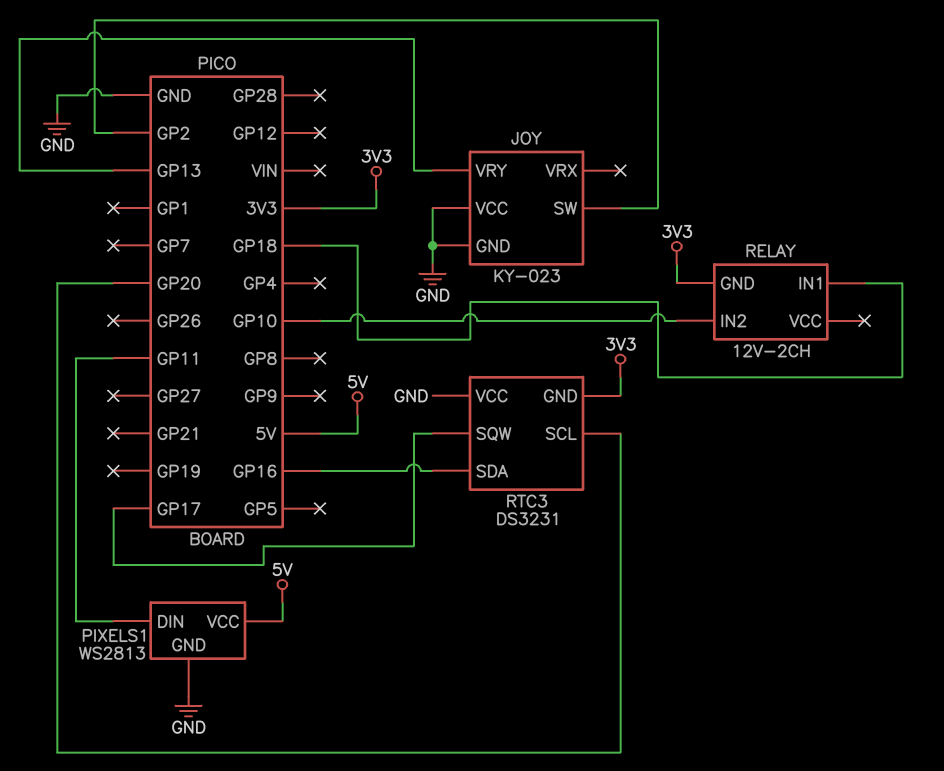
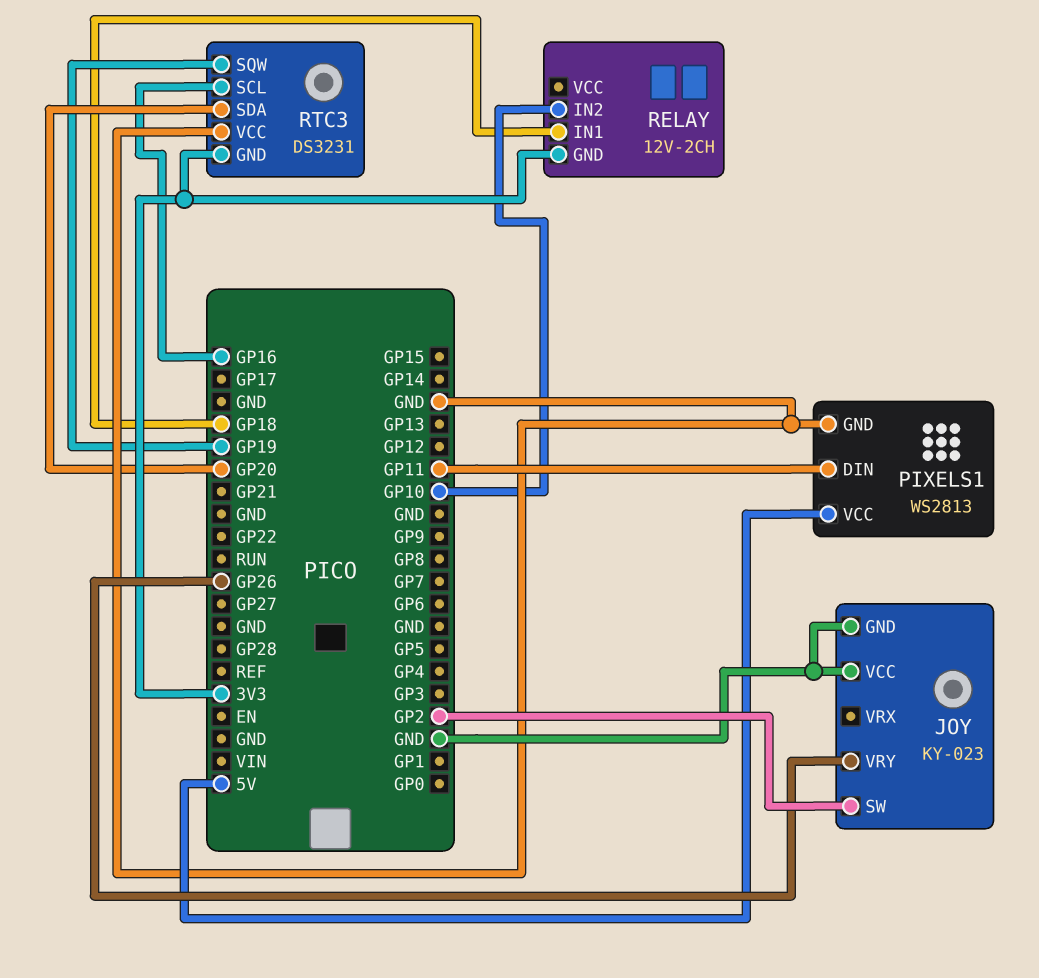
JOY pin VRY: GP13 -> GP26
RTC3 pin SCL: GP20 -> GP16
RTC3 pin SDA: GP16 -> GP20
RTC3 pin SQW: GP17 -> GP19

